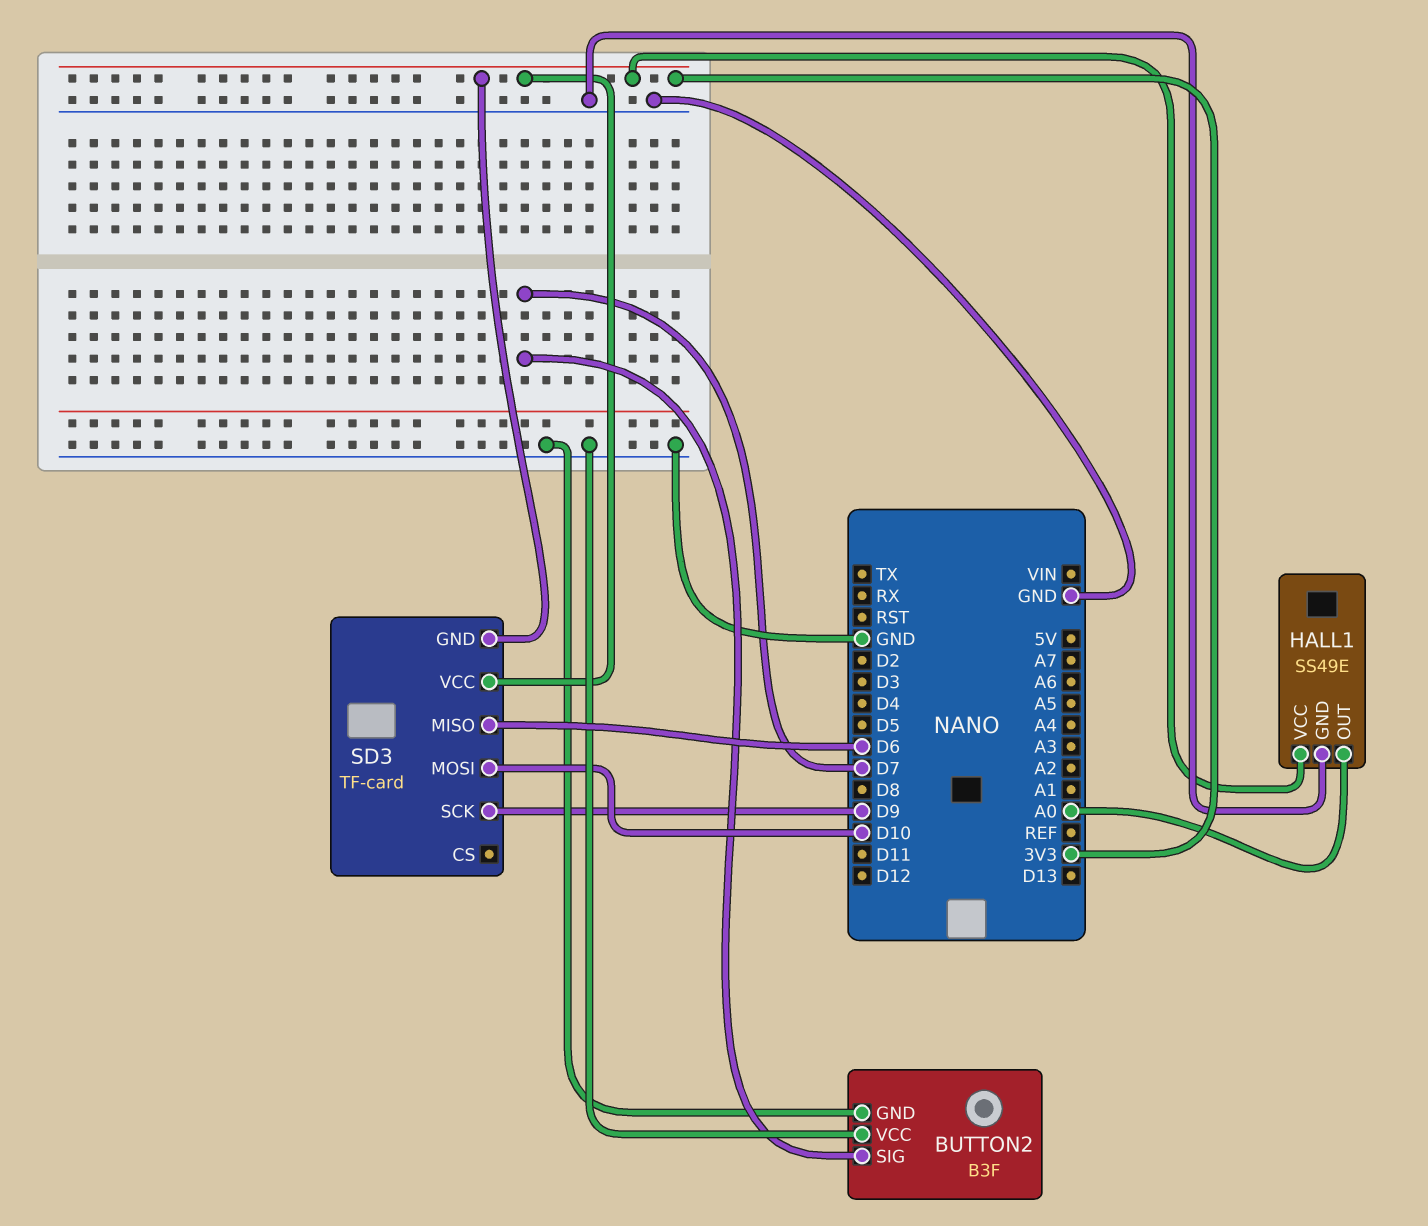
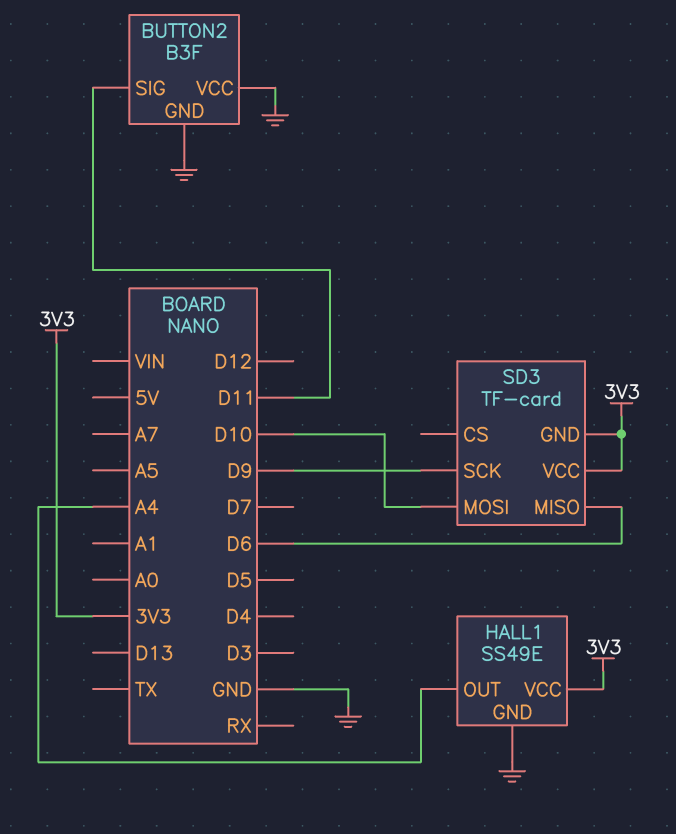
BUTTON2 pin SIG: D7 -> D11
HALL1 pin OUT: A0 -> A4

